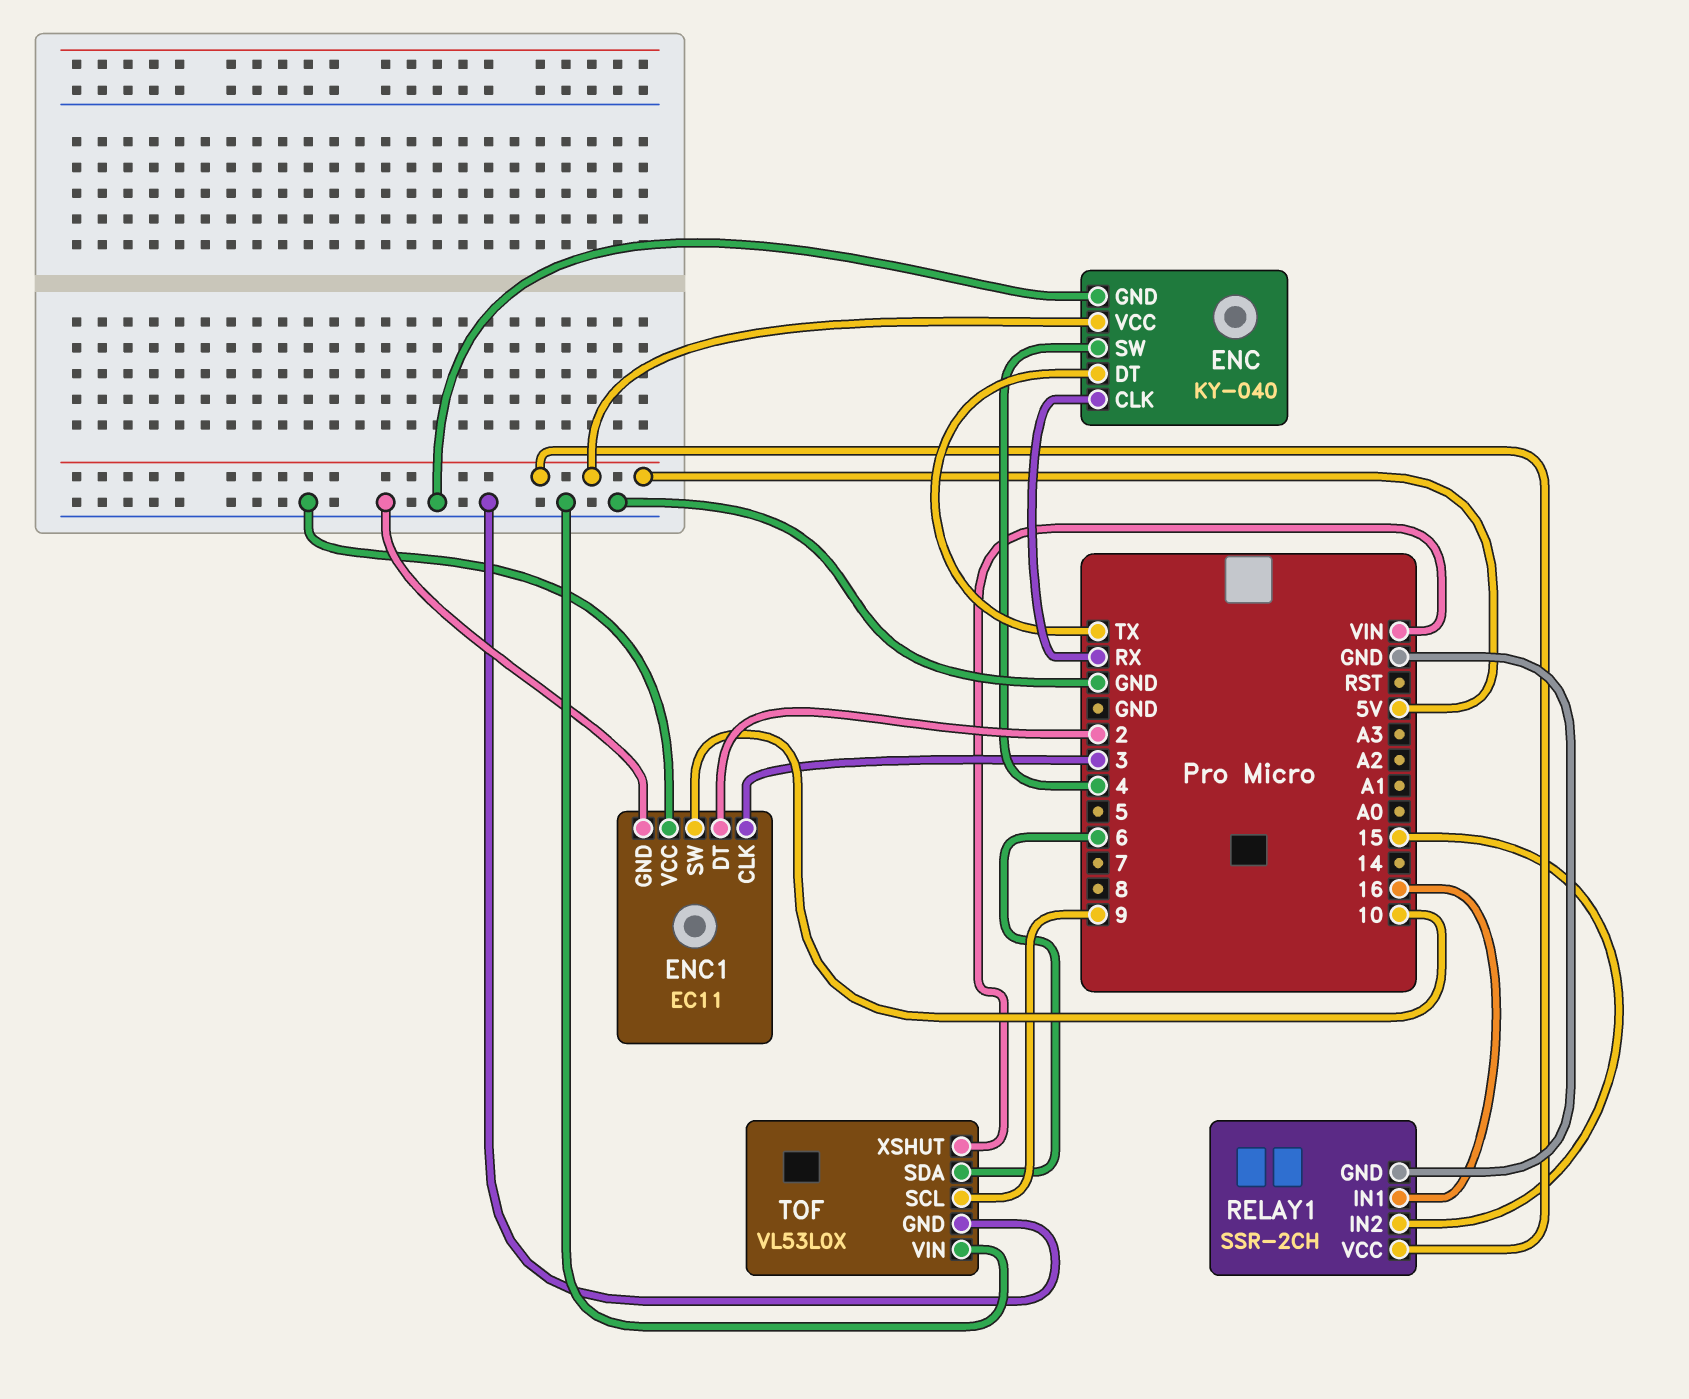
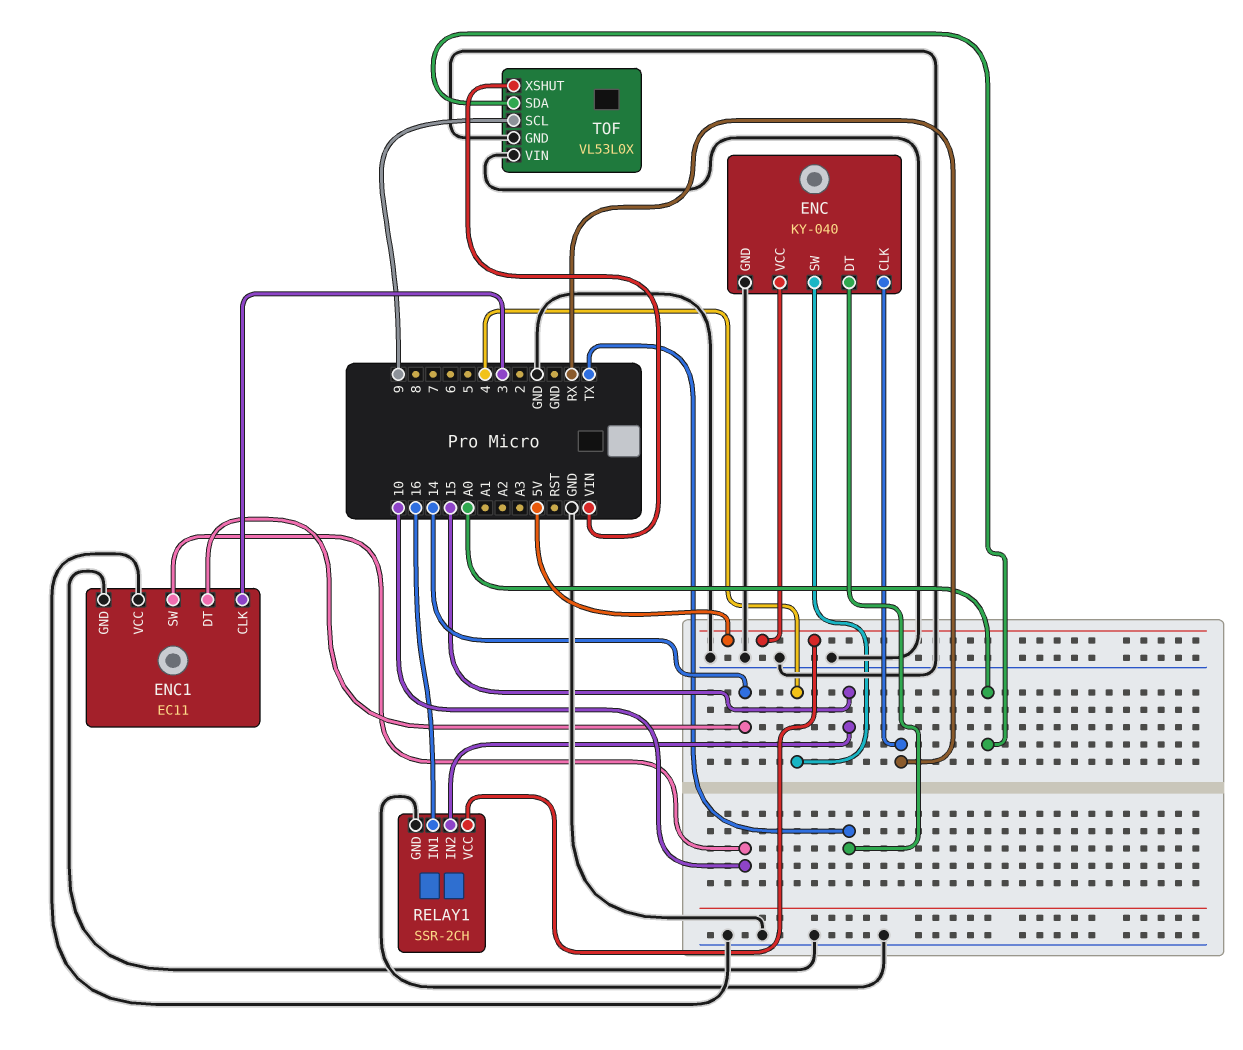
ENC1 pin DT: 2 -> 14
TOF pin SDA: 6 -> A0

